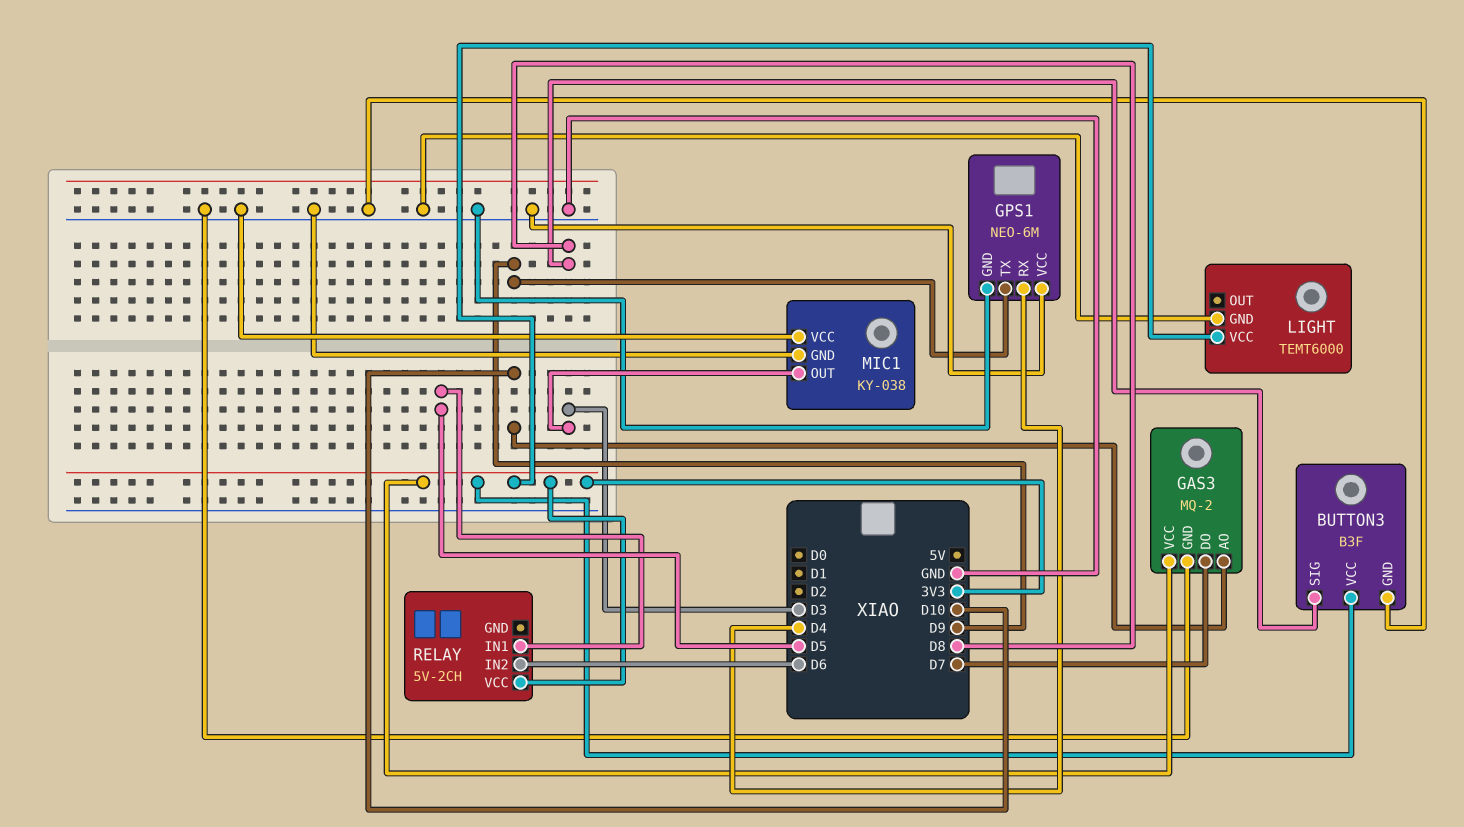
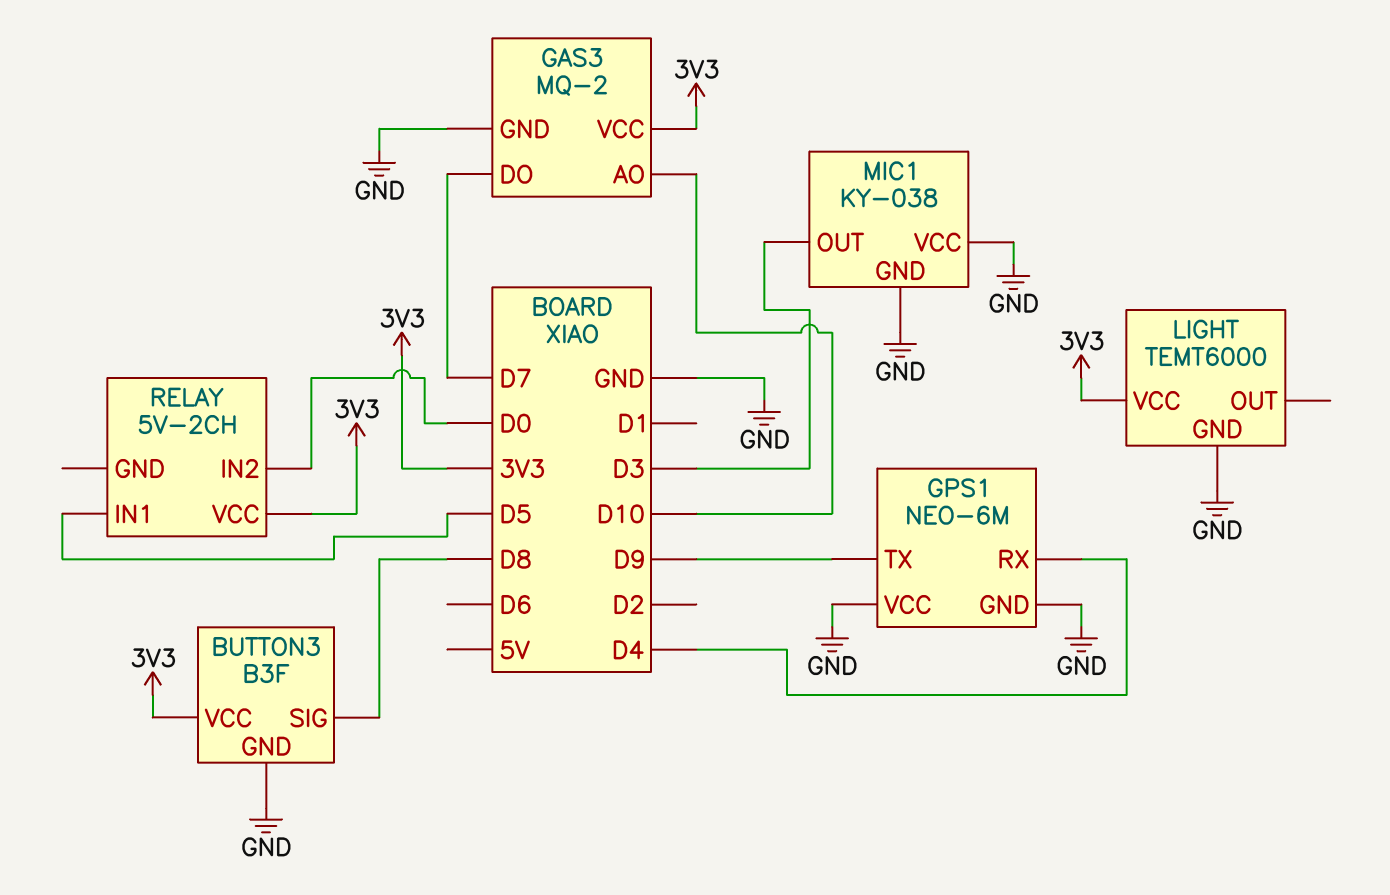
RELAY pin IN2: D6 -> D0

